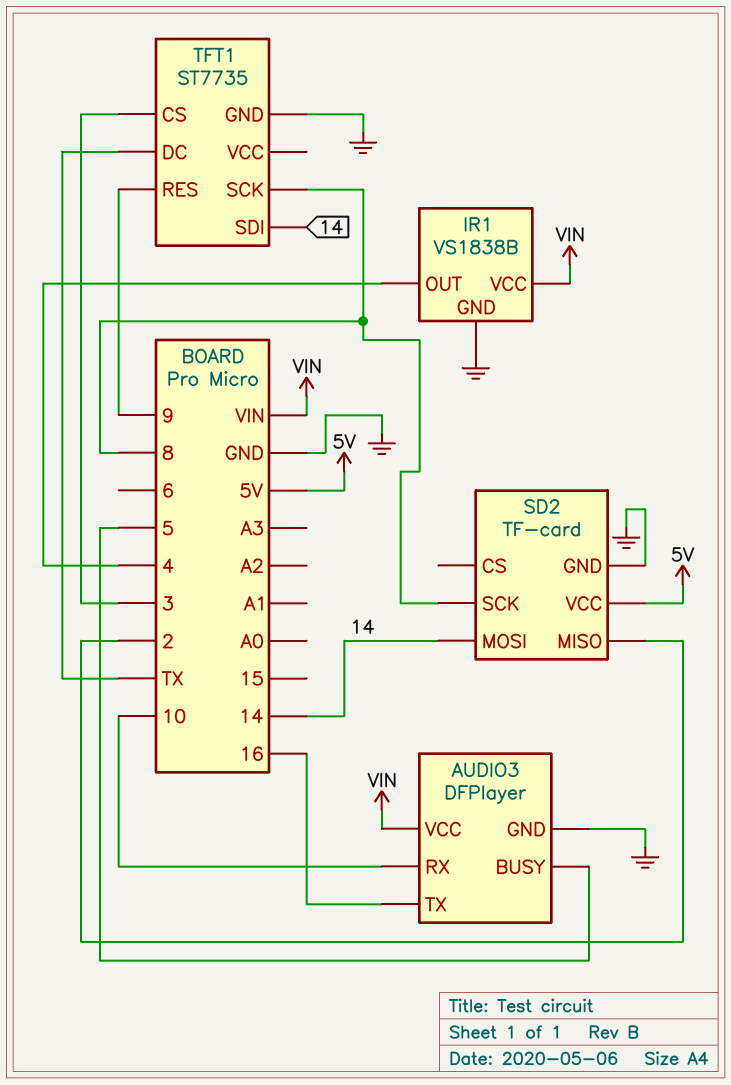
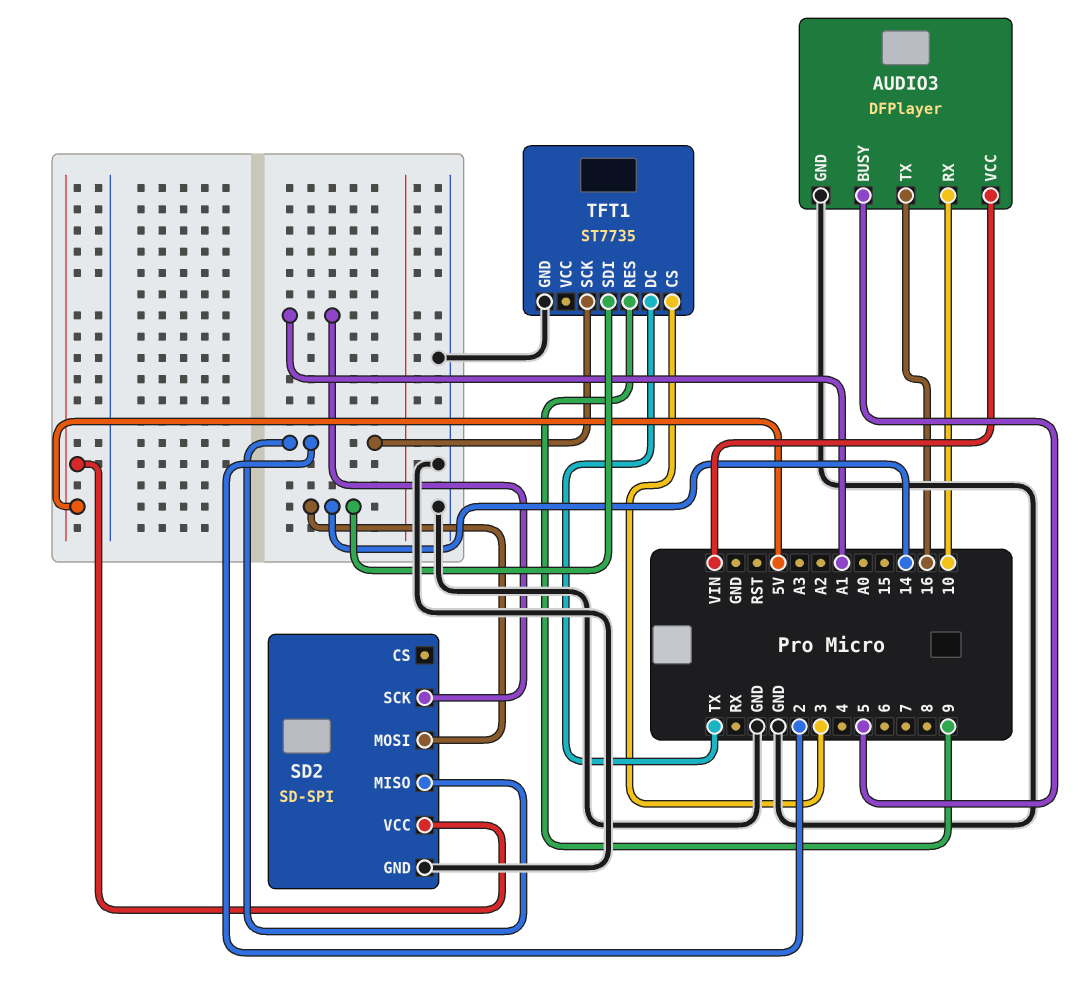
IR1: VS1838B -> none
IR1 pin GND: GND -> none
IR1 pin OUT: 4 -> none
IR1 pin VCC: VIN -> none
SD2: TF-card -> SD-SPI
SD2 pin SCK: 8 -> A1
TFT1 pin SCK: 8 -> 2

